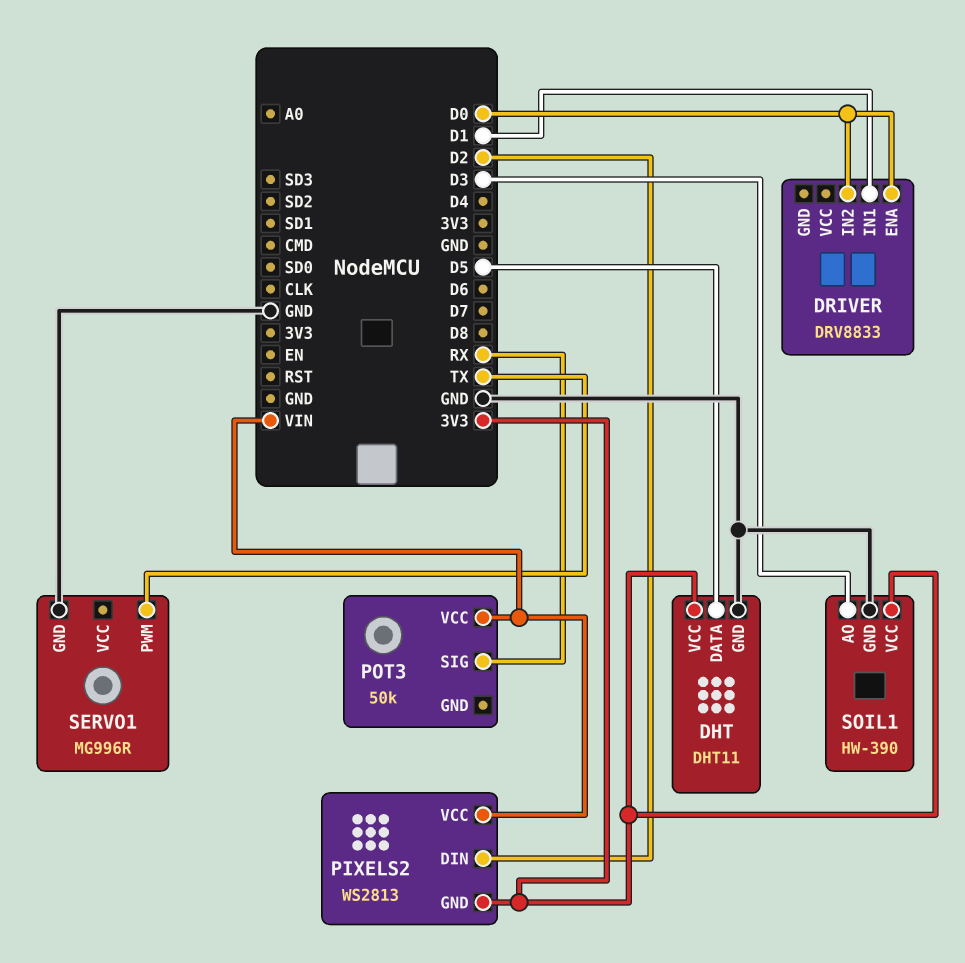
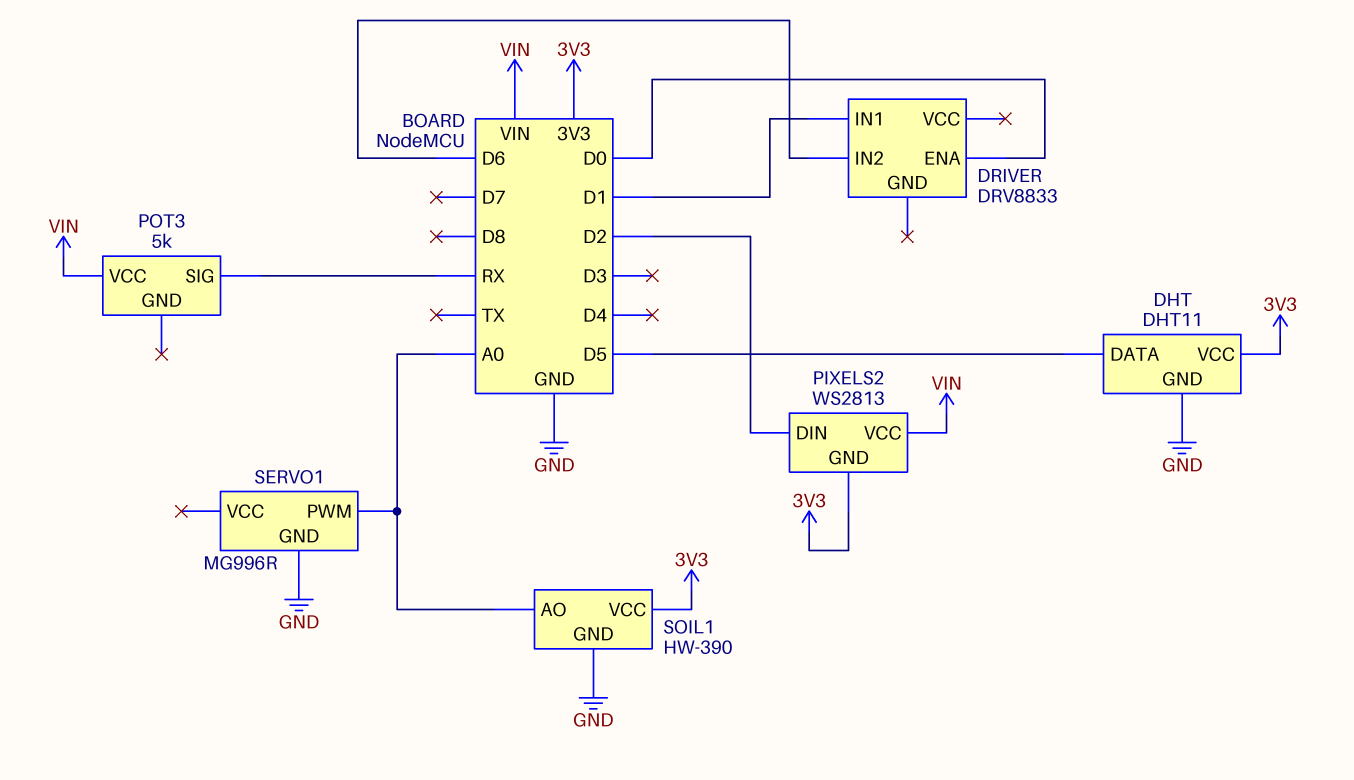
DRIVER pin IN2: D0 -> D6
POT3: 50k -> 5k
SERVO1 pin PWM: TX -> A0
SOIL1 pin AO: D3 -> A0

